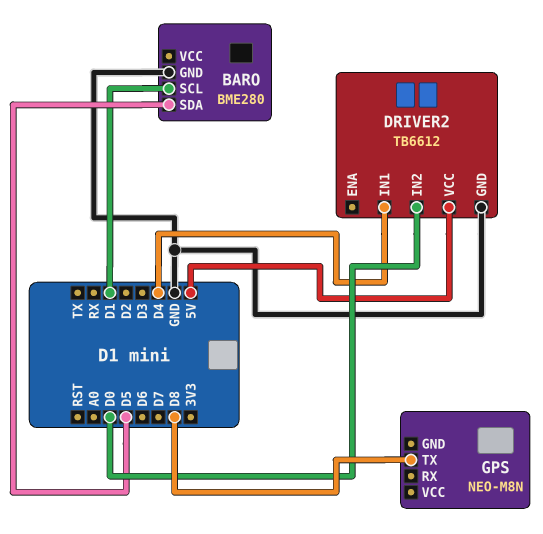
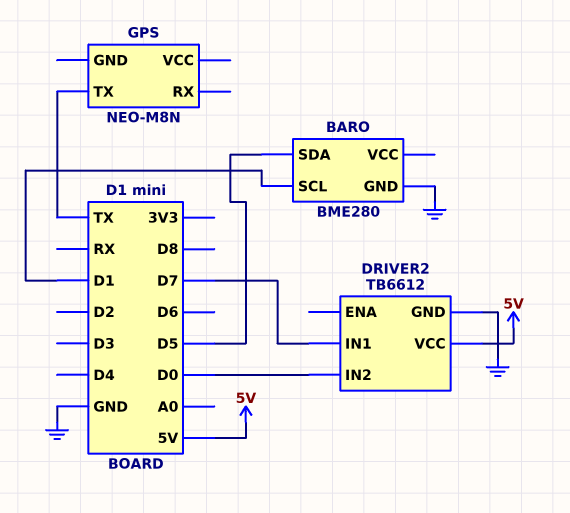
DRIVER2 pin IN1: D4 -> D7
GPS pin TX: D8 -> TX

